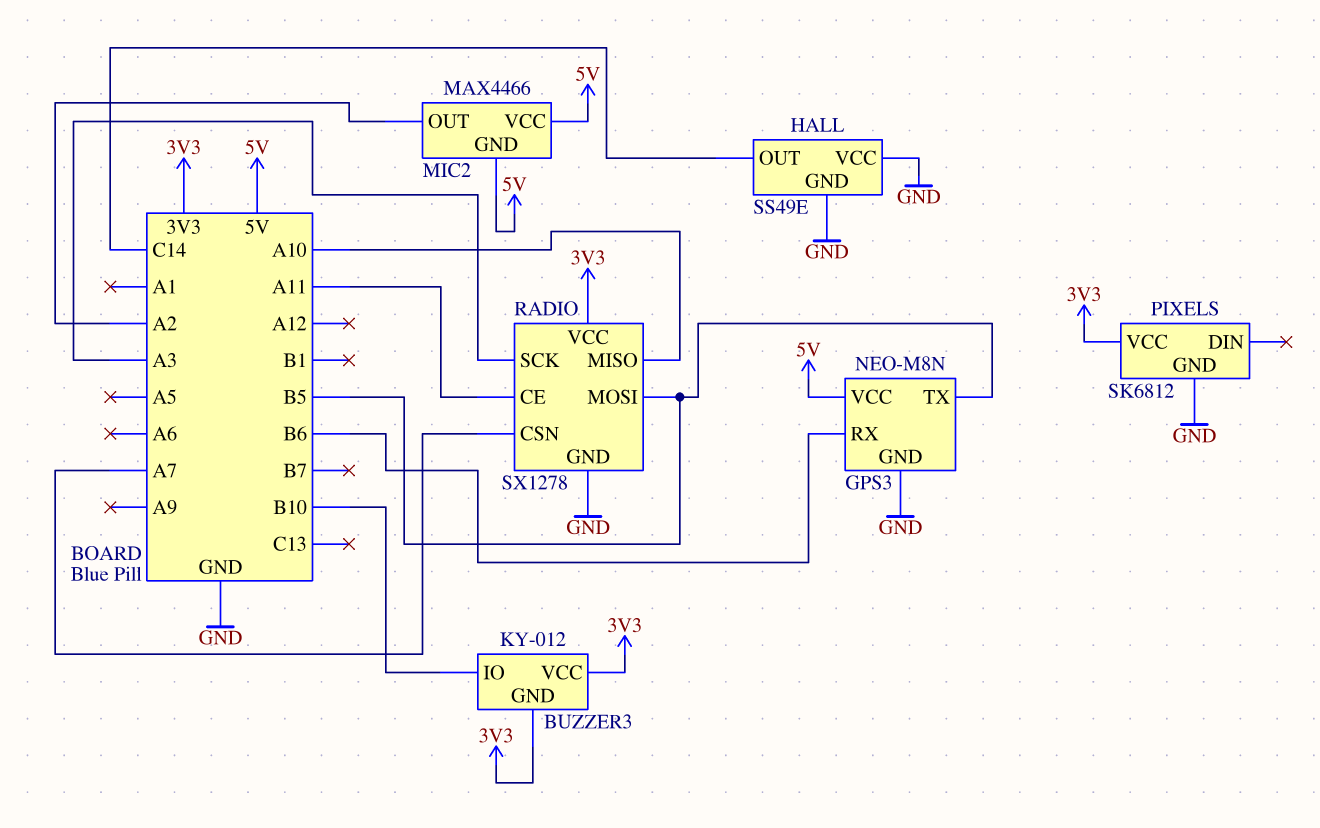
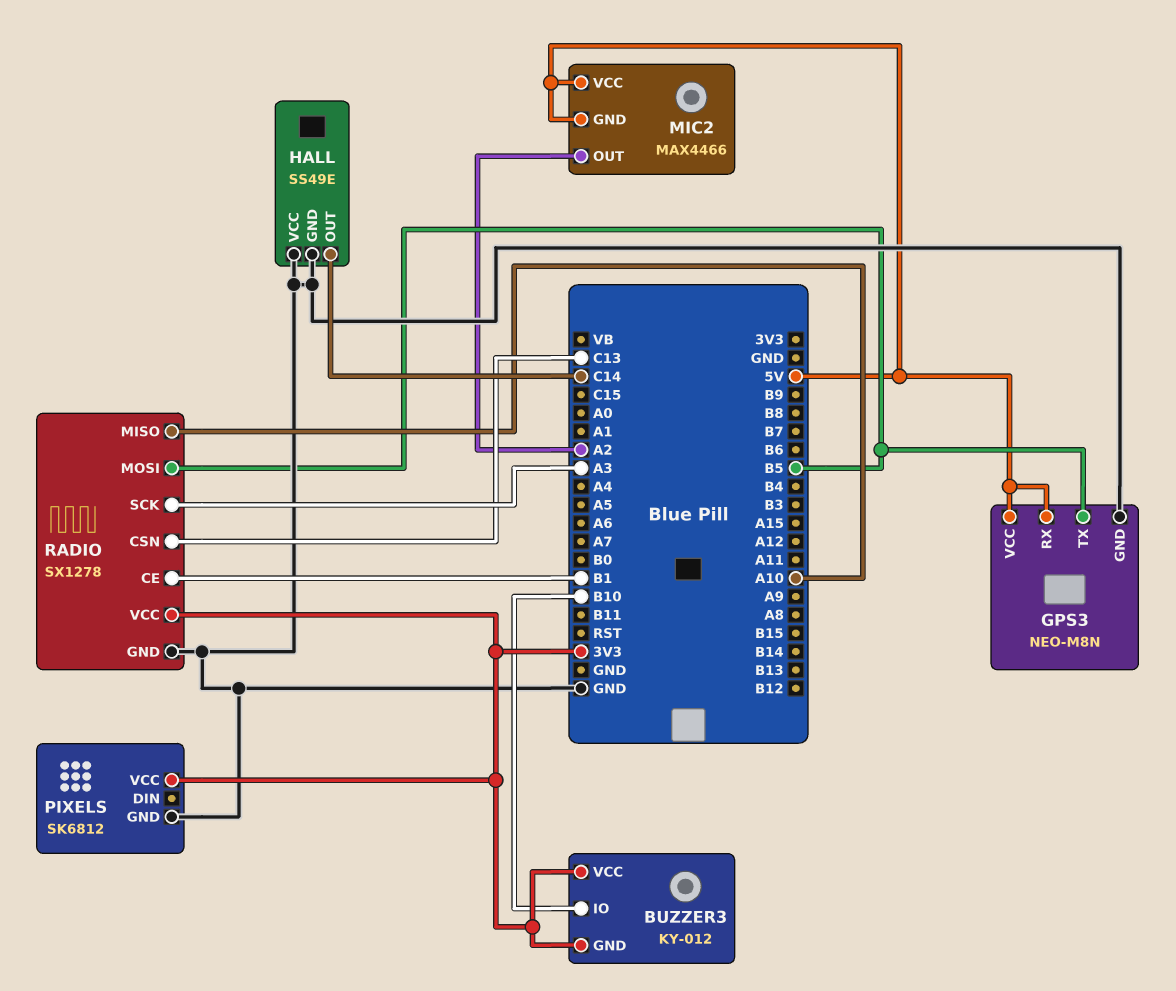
GPS3 pin RX: B6 -> 5V
RADIO pin CE: A11 -> B1
RADIO pin CSN: A7 -> C13

